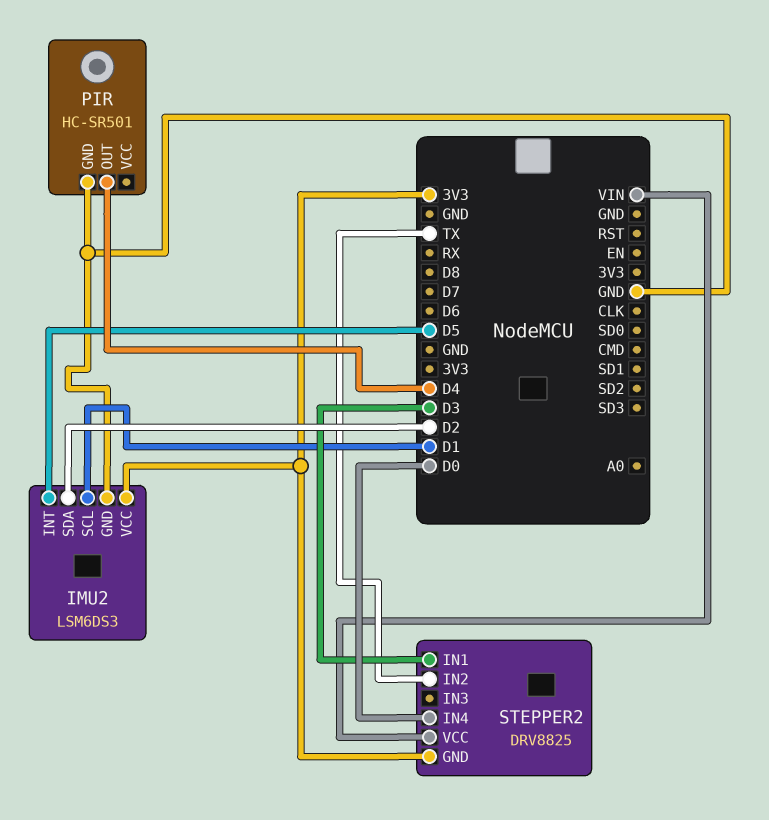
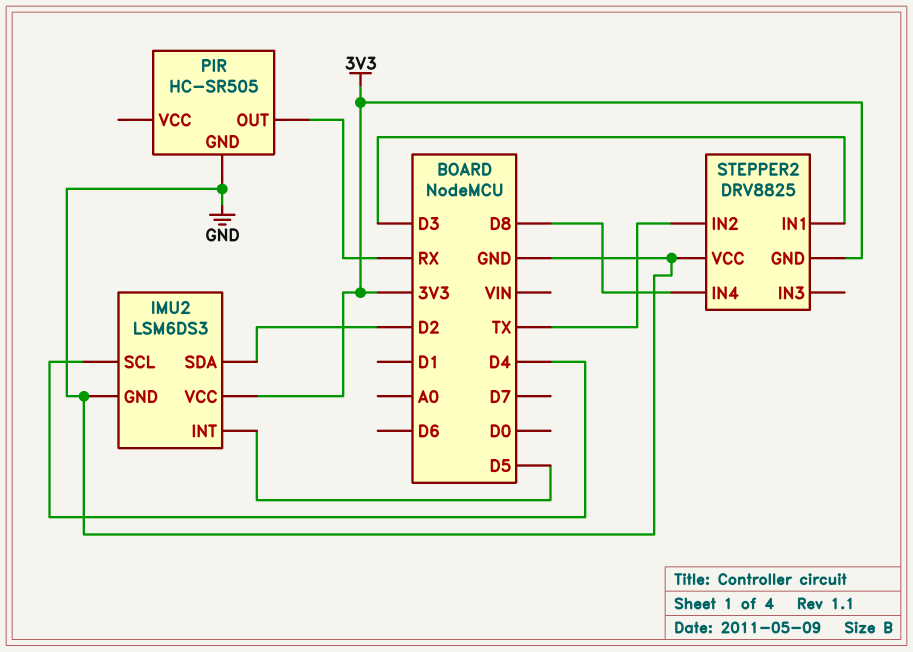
IMU2 pin SCL: D1 -> D4
PIR: HC-SR501 -> HC-SR505
PIR pin OUT: D4 -> RX
STEPPER2 pin IN4: D0 -> D8
STEPPER2 pin VCC: VIN -> GND

